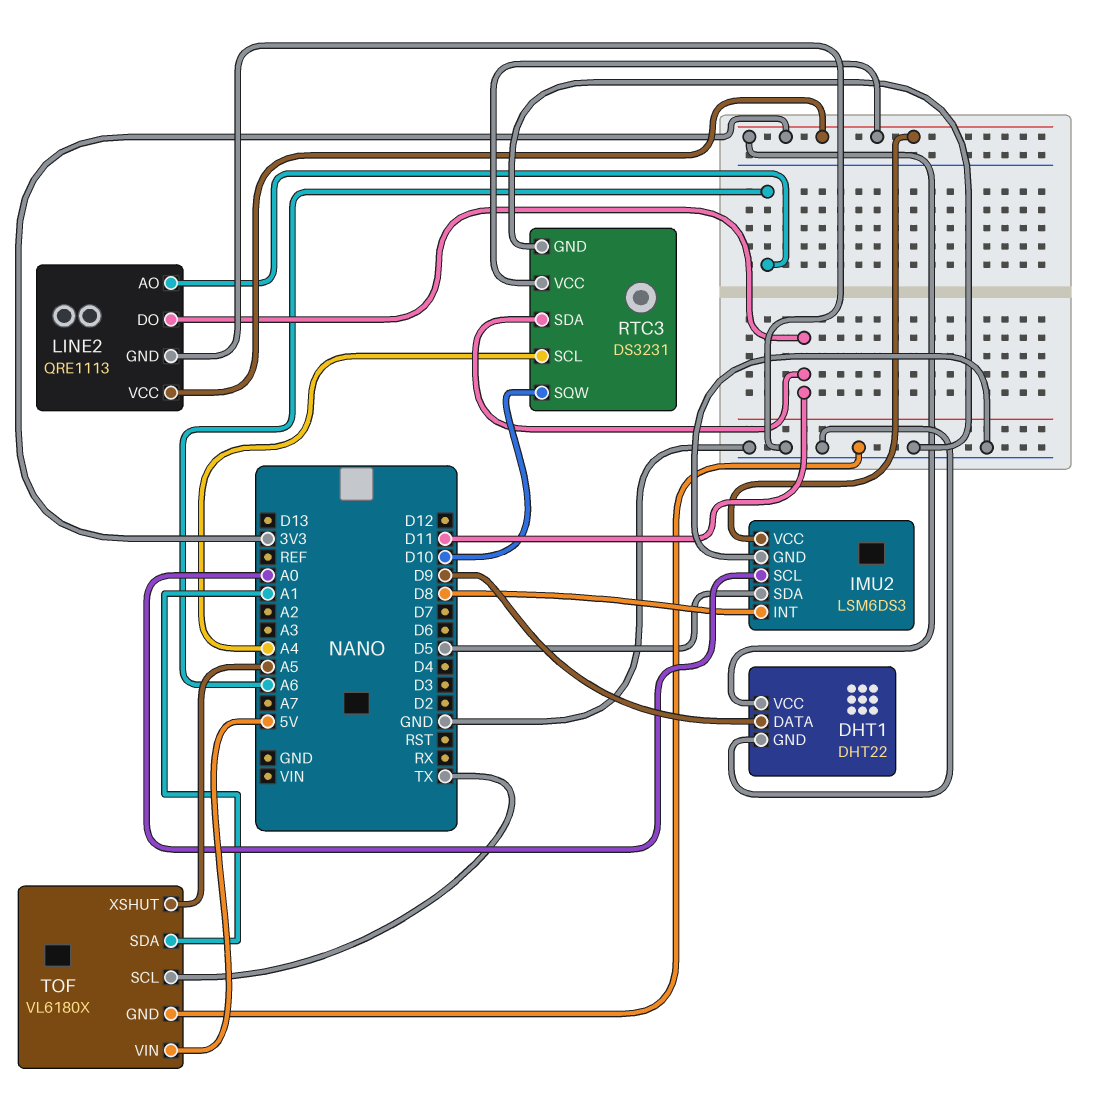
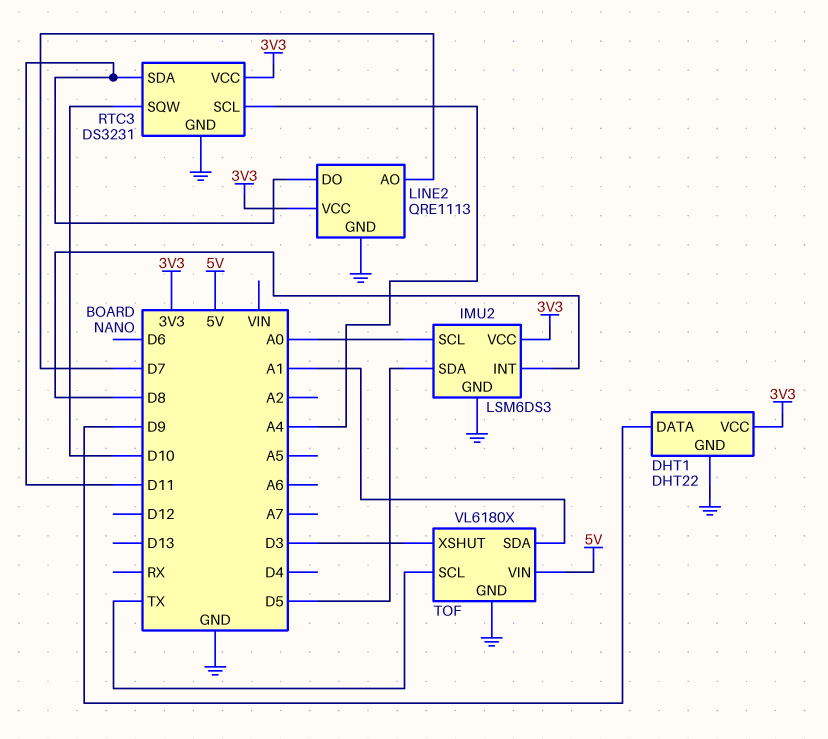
LINE2 pin AO: A6 -> D7
TOF pin XSHUT: A5 -> D3

